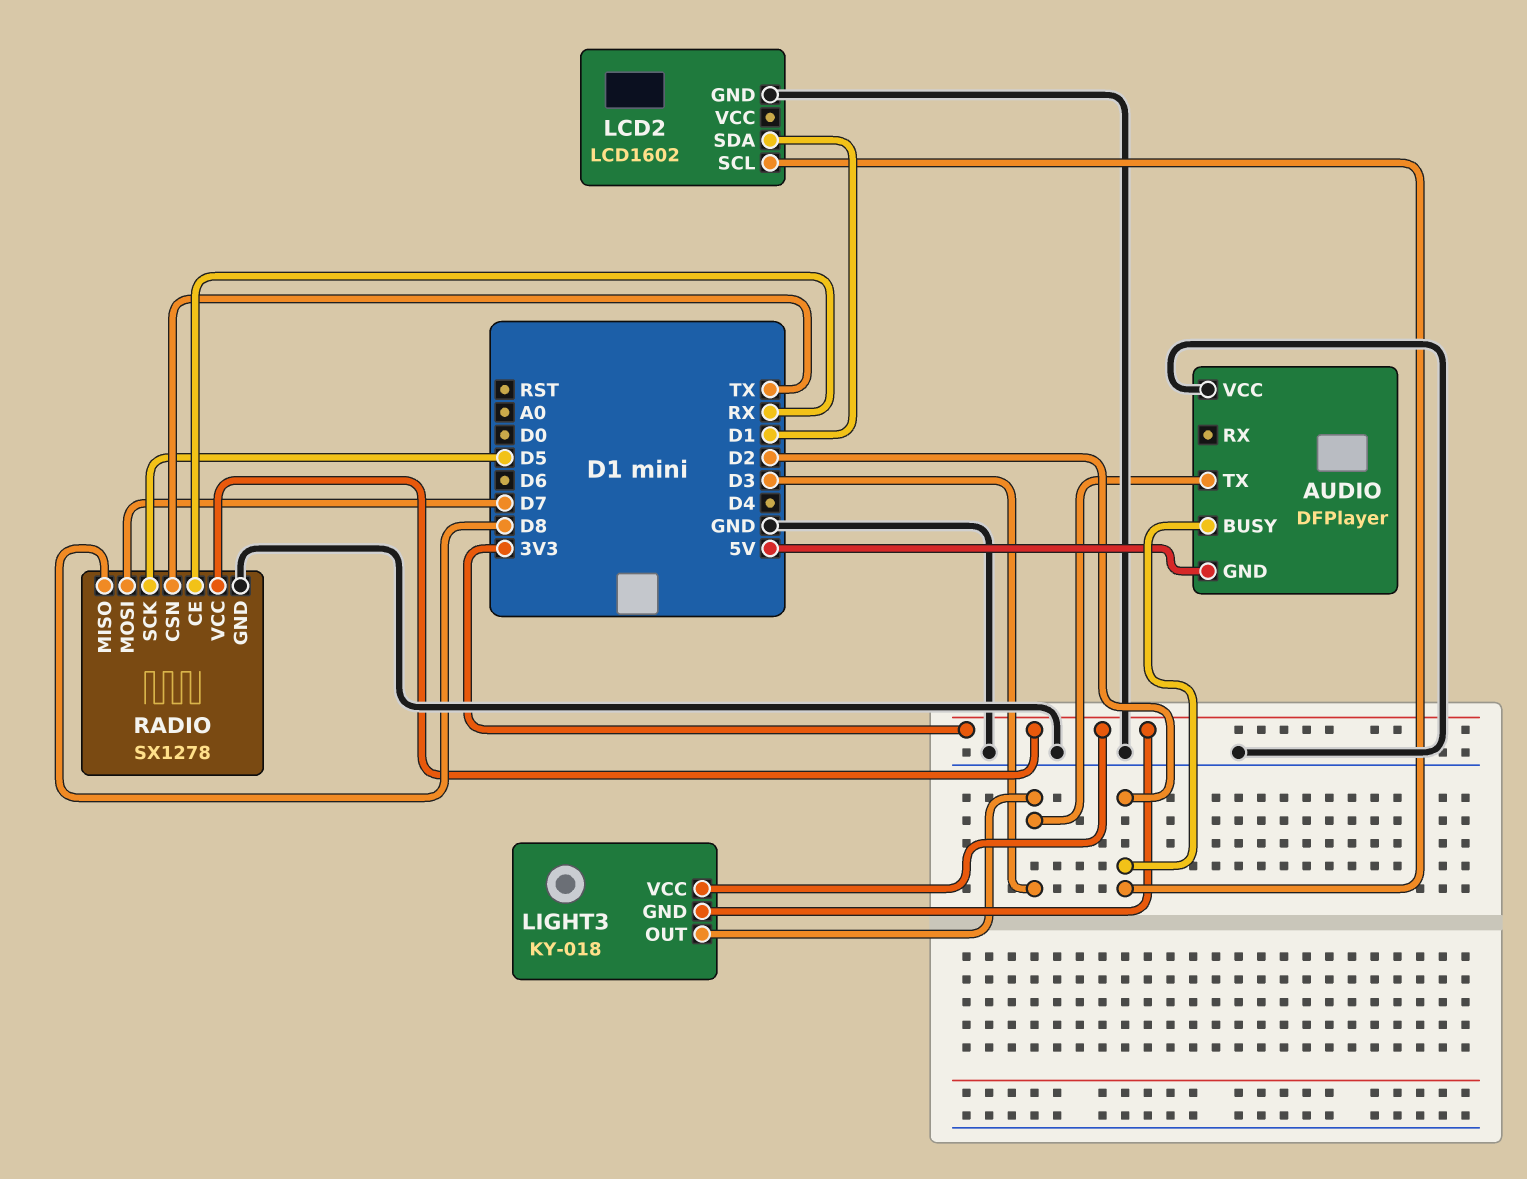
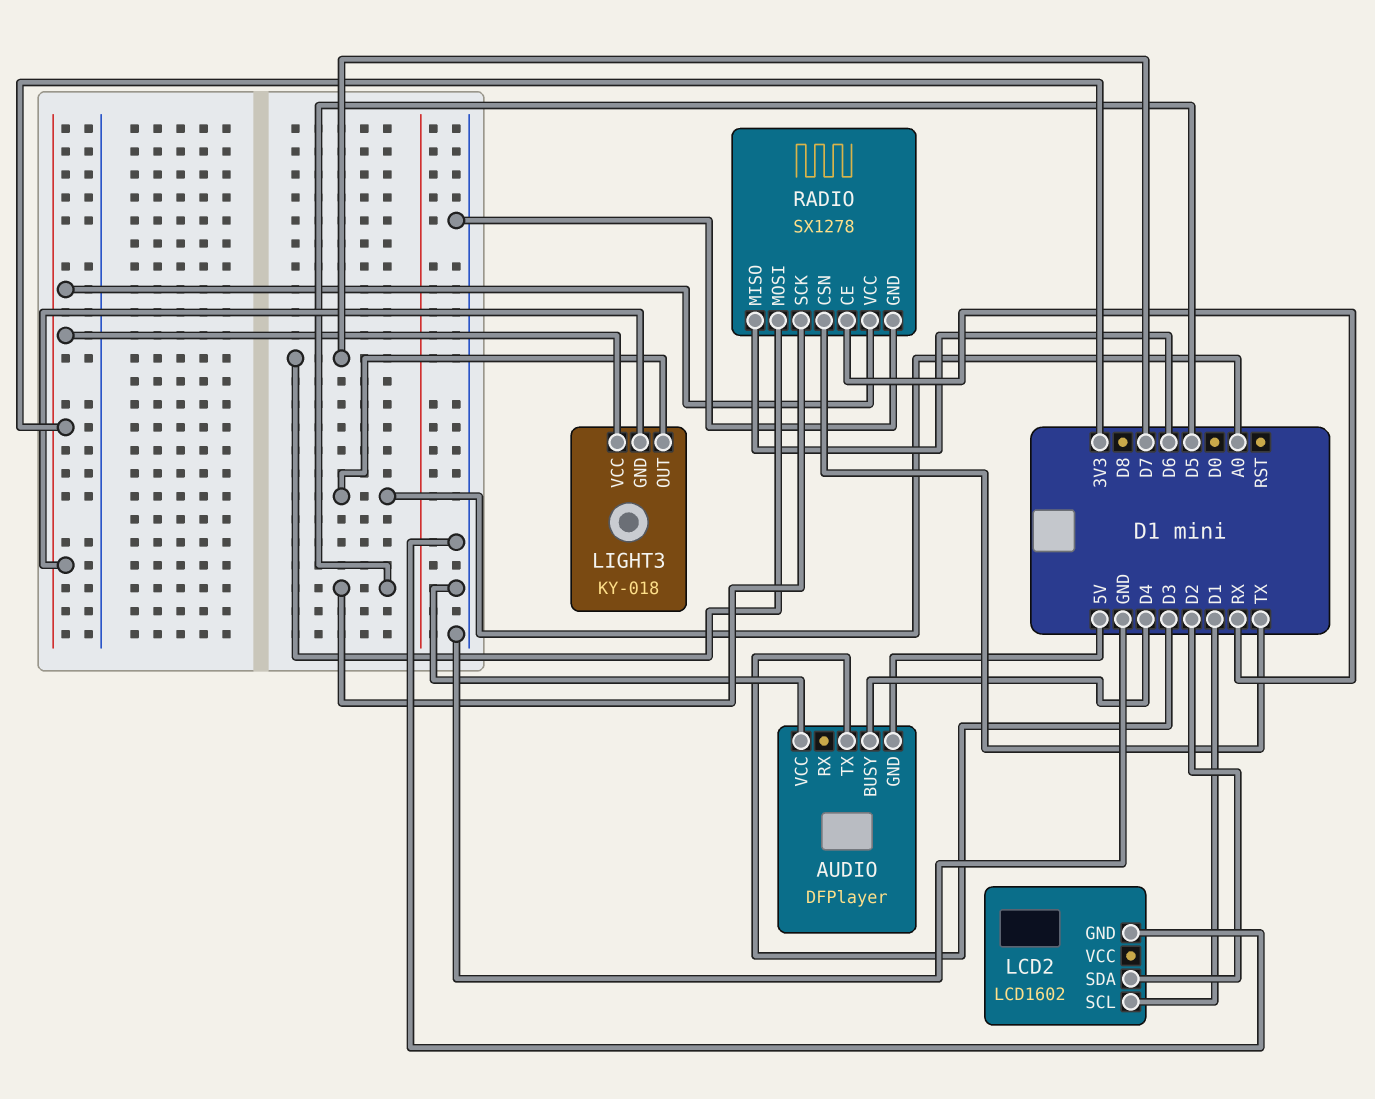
AUDIO pin BUSY: D2 -> D4
LCD2 pin SCL: D2 -> D1
LCD2 pin SDA: D1 -> D2
LIGHT3 pin OUT: D3 -> A0
RADIO pin MISO: D8 -> D6

